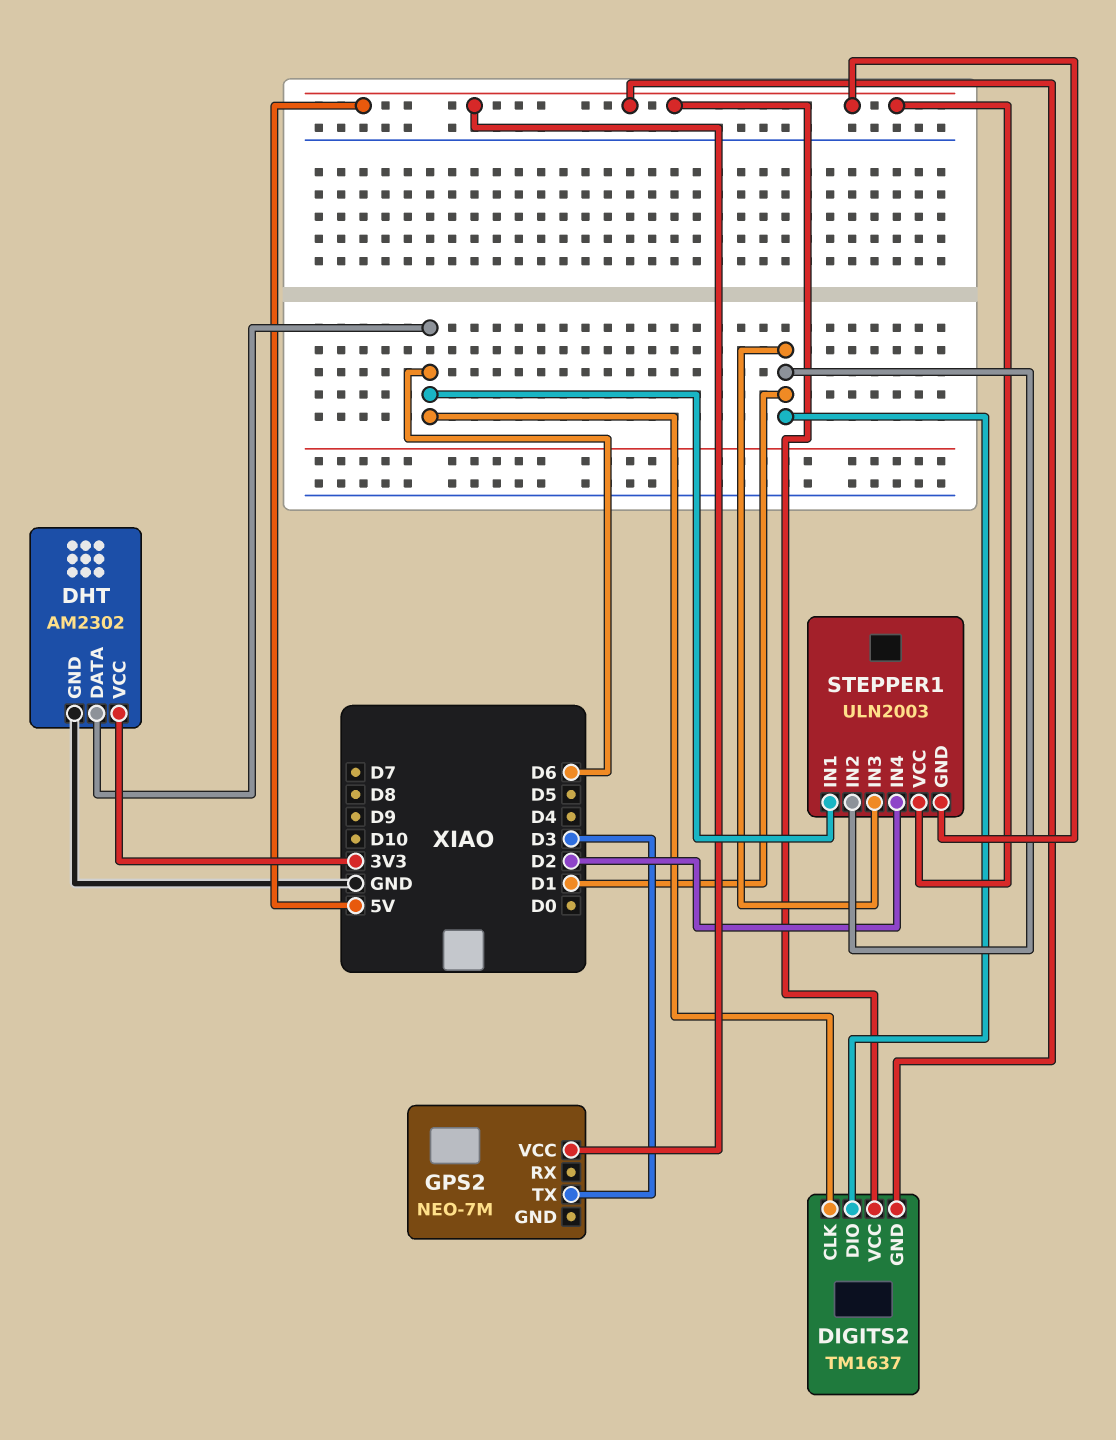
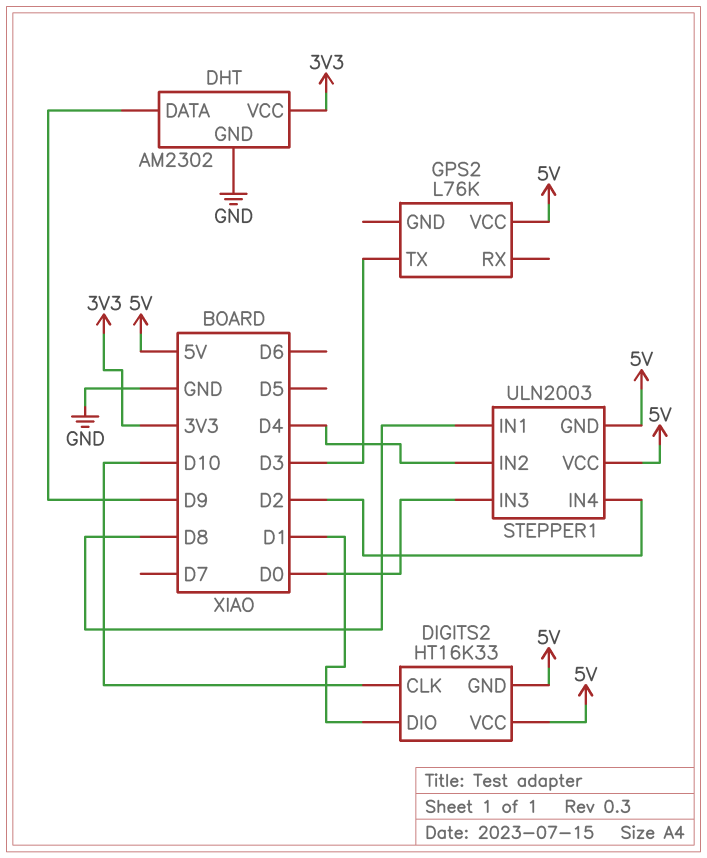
DHT pin DATA: D6 -> D9
DIGITS2: TM1637 -> HT16K33
DIGITS2 pin CLK: D6 -> D10
GPS2: NEO-7M -> L76K
STEPPER1 pin IN1: D6 -> D8
STEPPER1 pin IN2: D1 -> D4
STEPPER1 pin IN3: D1 -> D0

